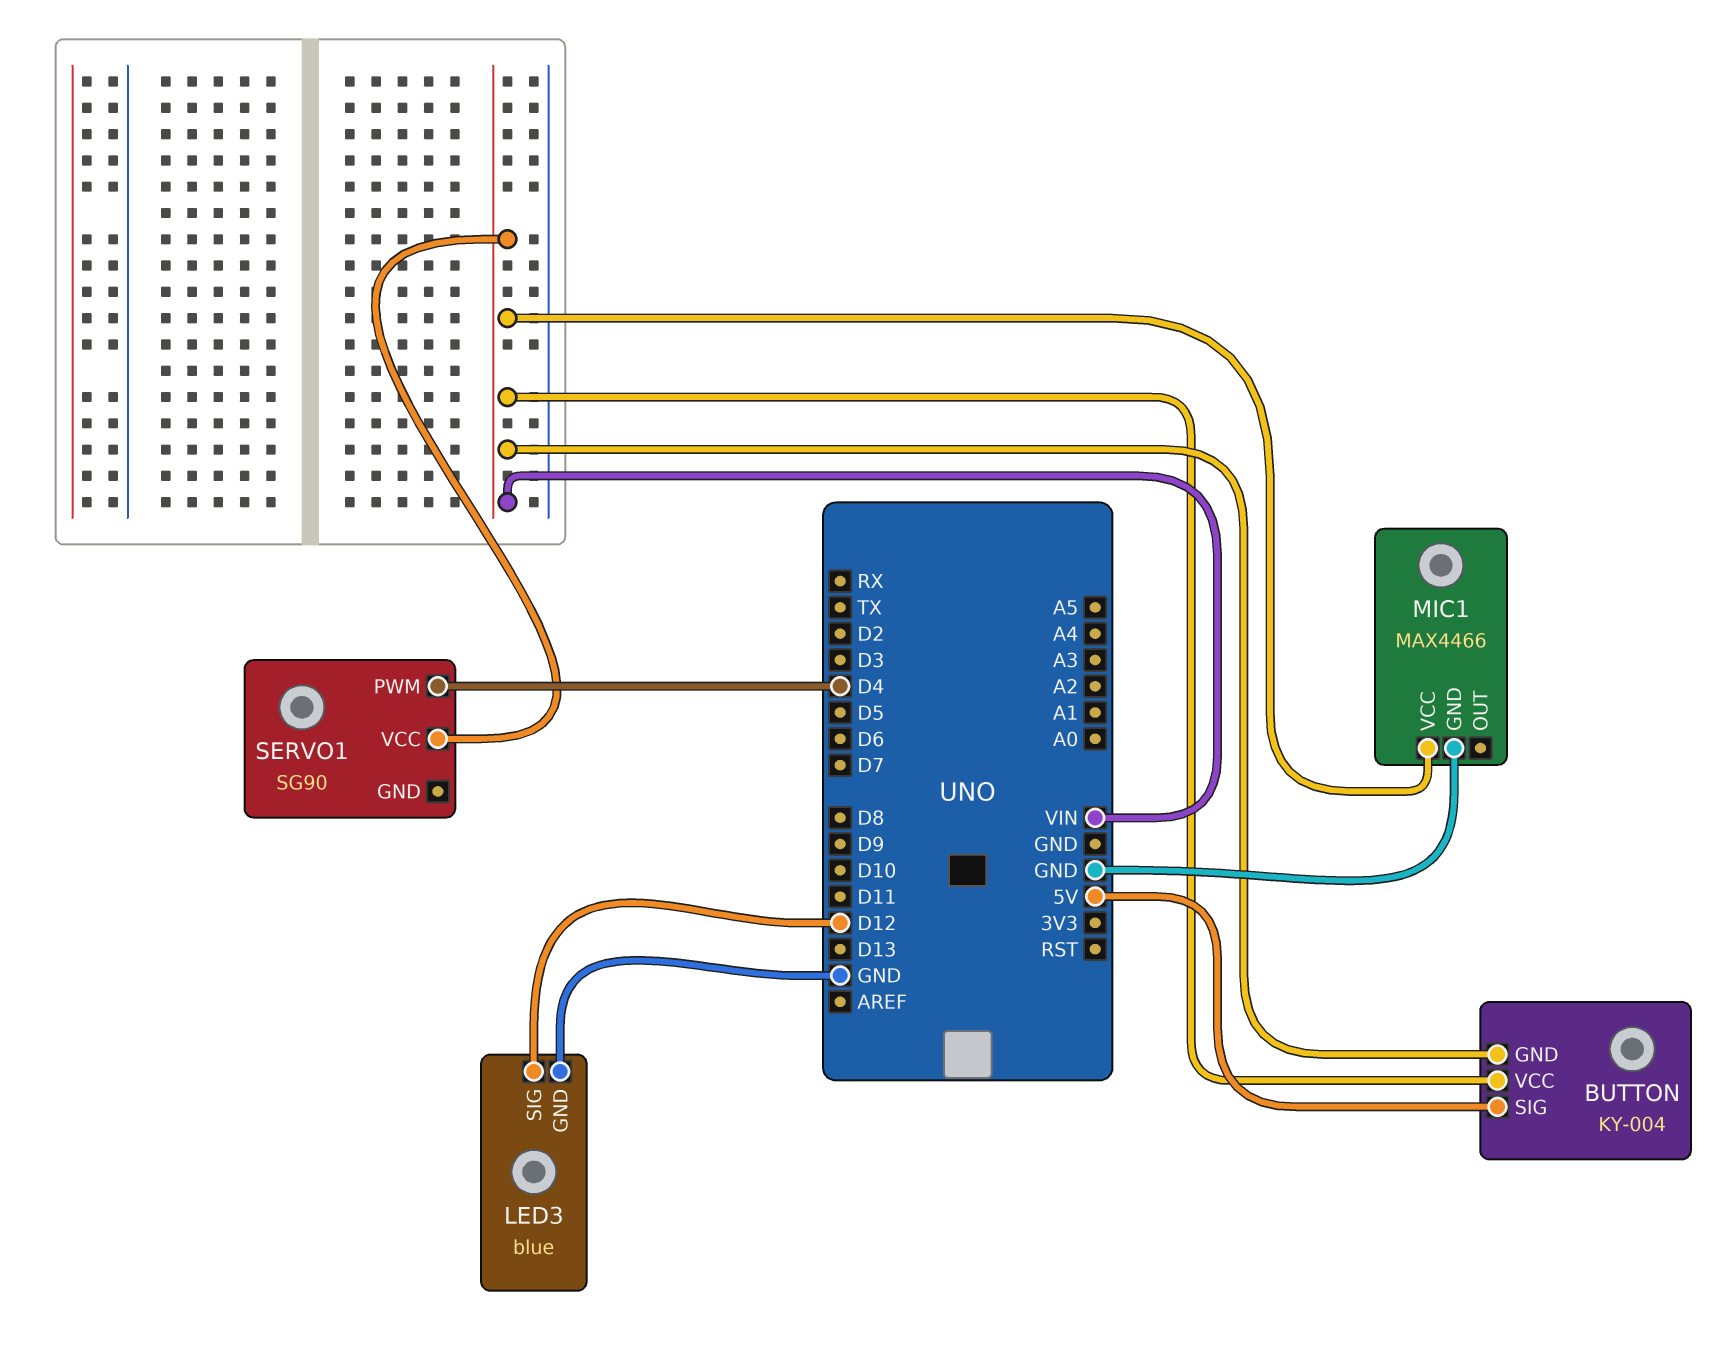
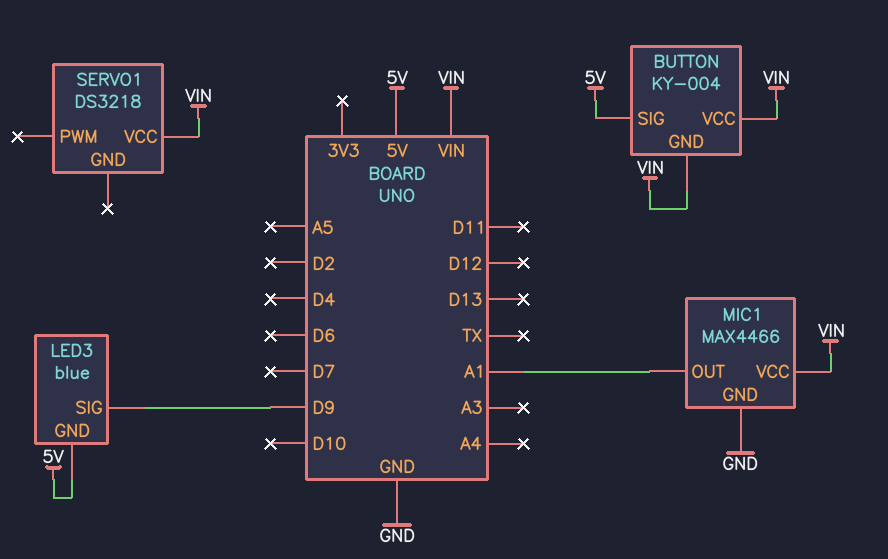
LED3 pin GND: GND -> 5V
LED3 pin SIG: D12 -> D9
MIC1 pin OUT: none -> A1
SERVO1: SG90 -> DS3218
SERVO1 pin PWM: D4 -> none

